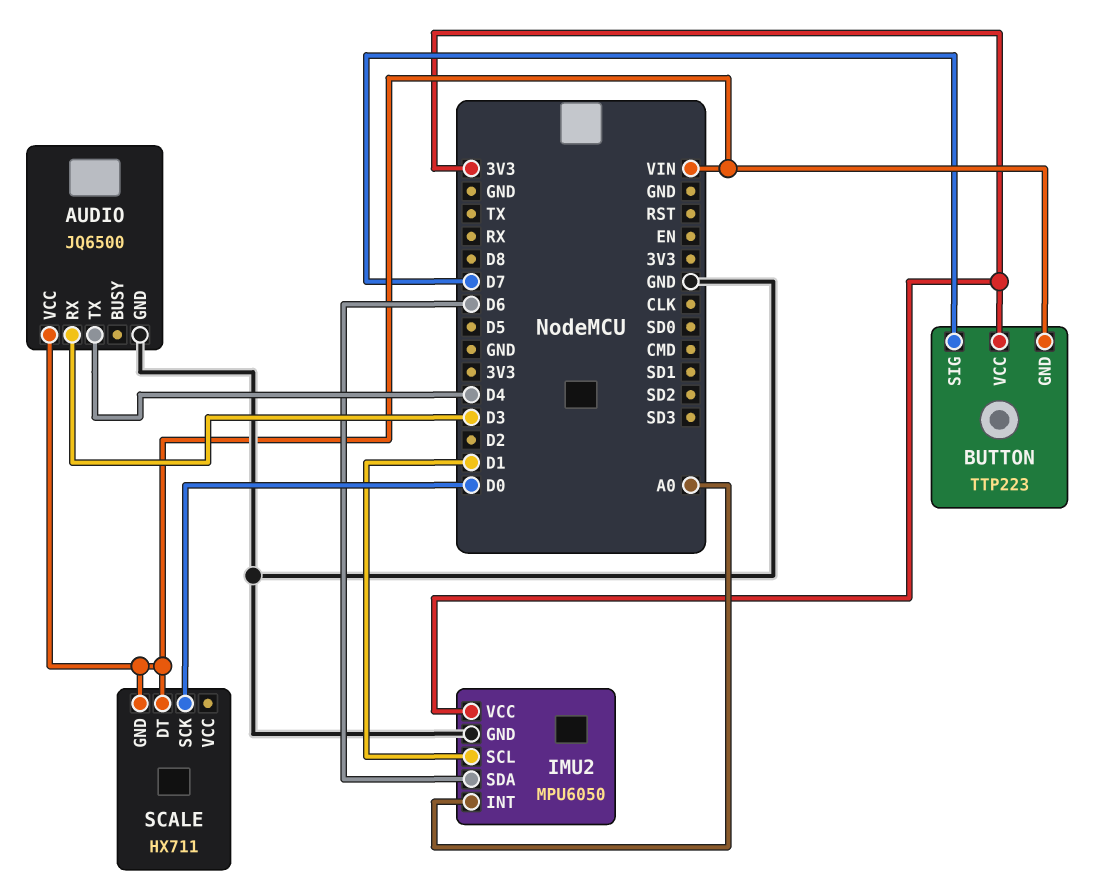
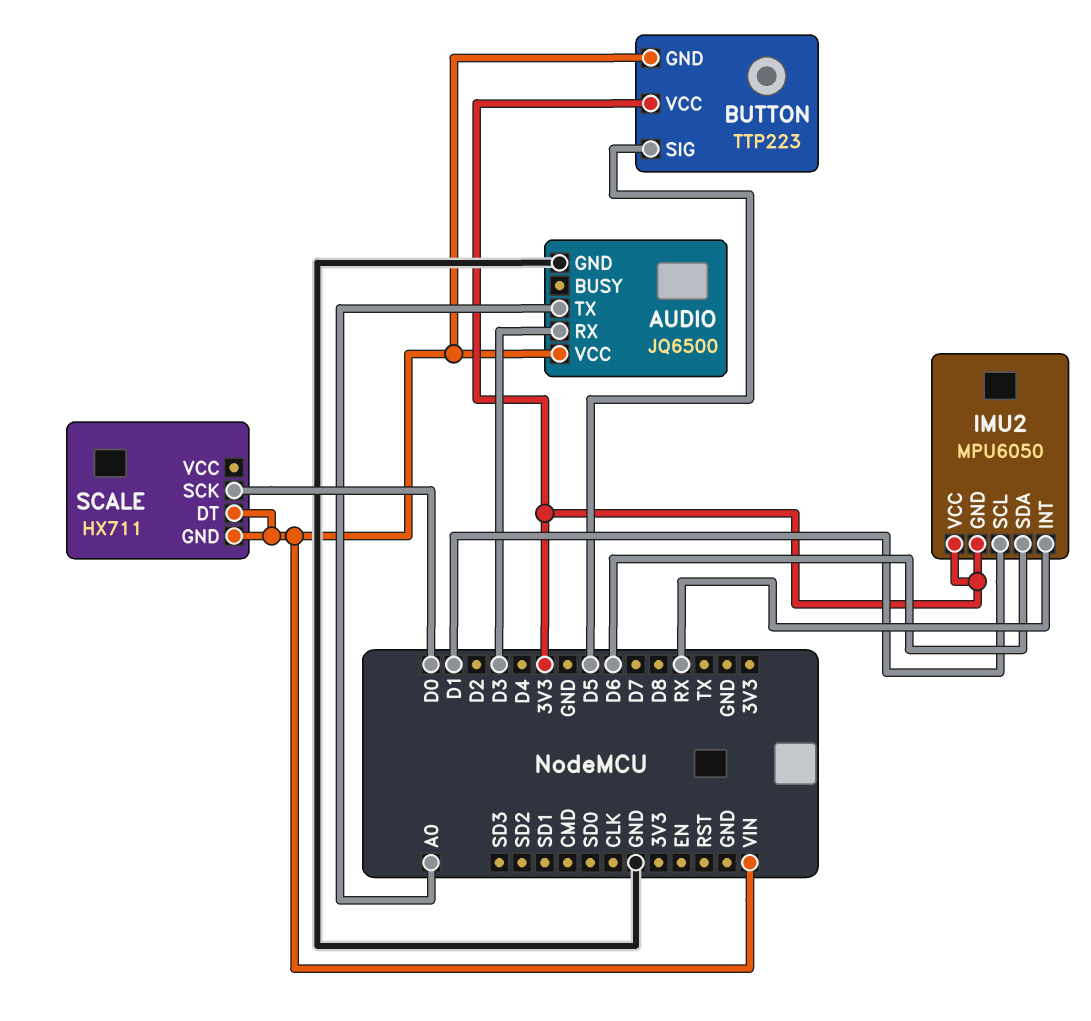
AUDIO pin TX: D4 -> A0
BUTTON pin SIG: D7 -> D5
IMU2 pin GND: GND -> 3V3
IMU2 pin INT: A0 -> RX

